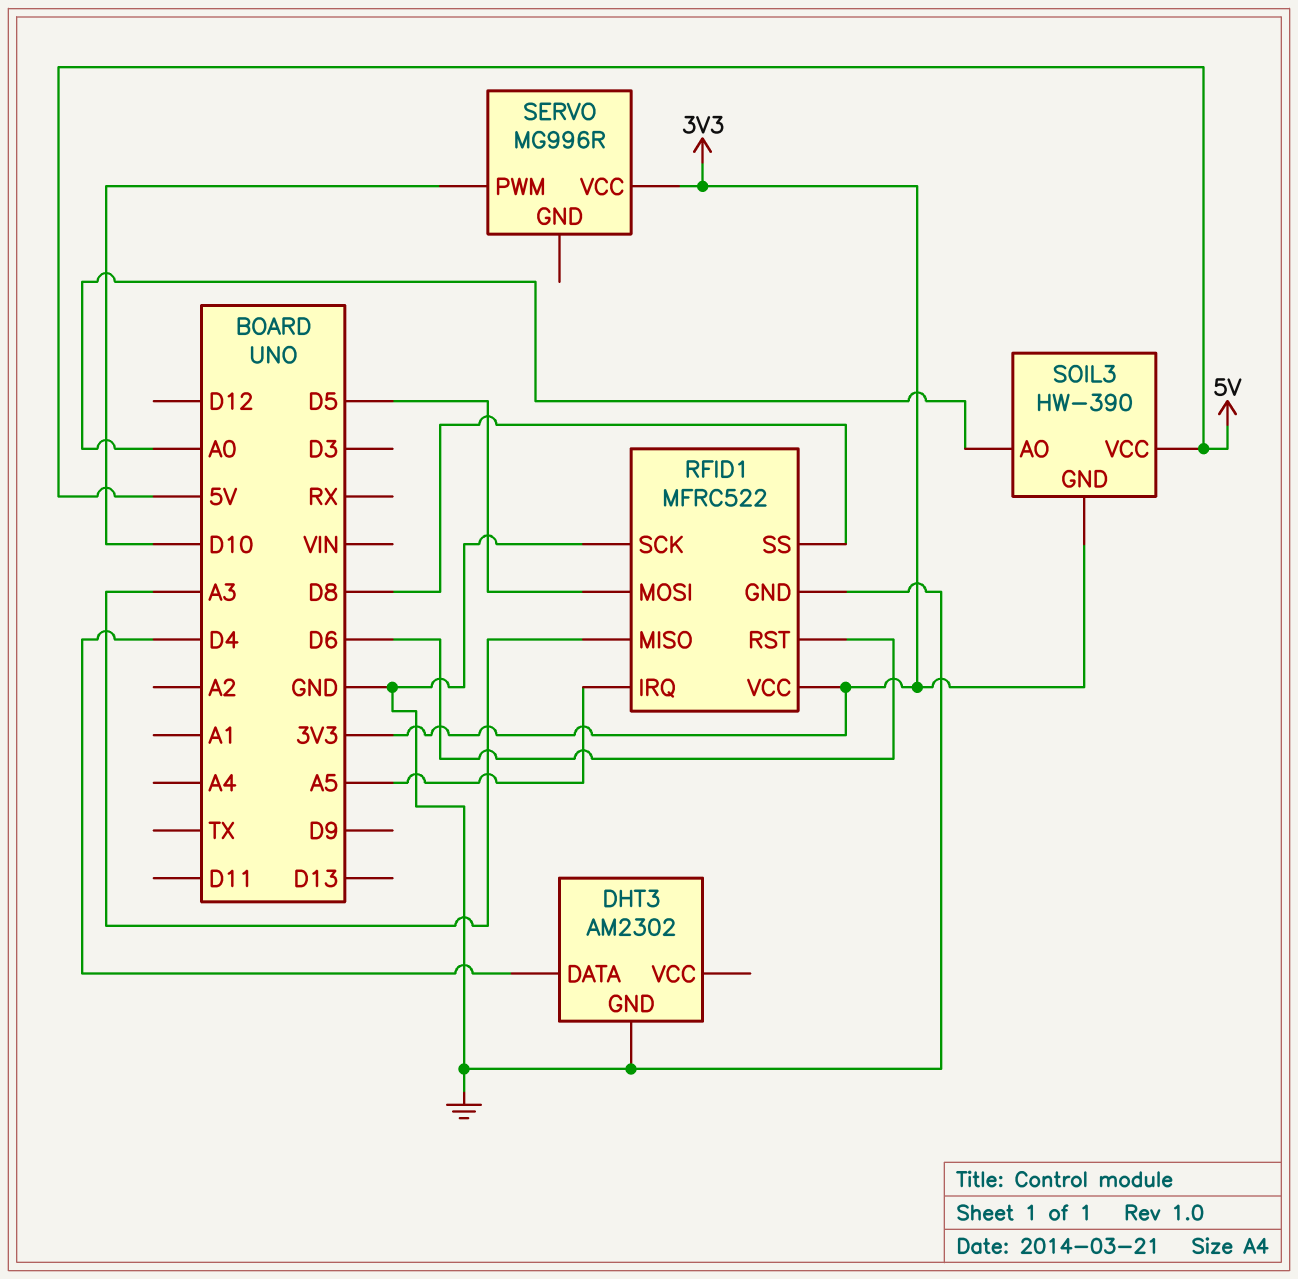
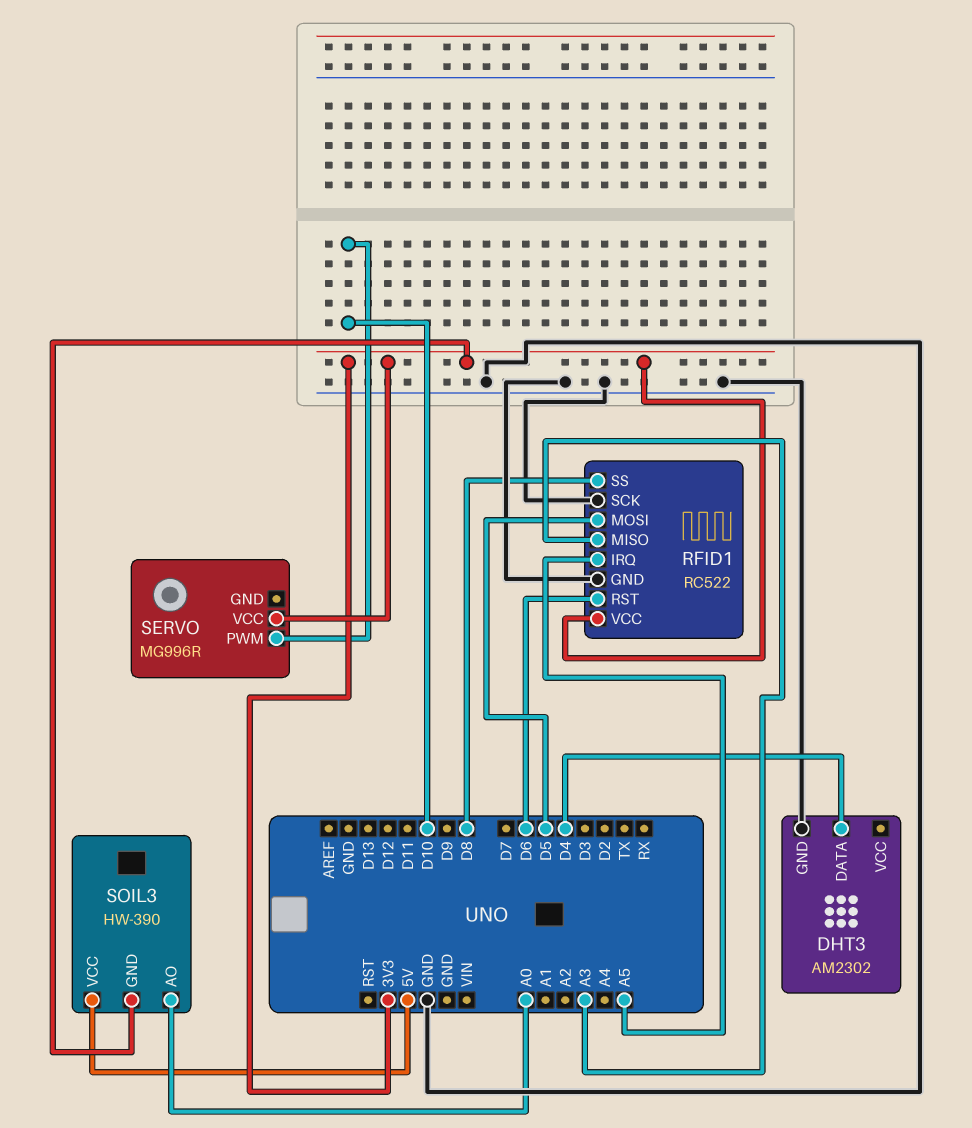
RFID1: MFRC522 -> RC522

